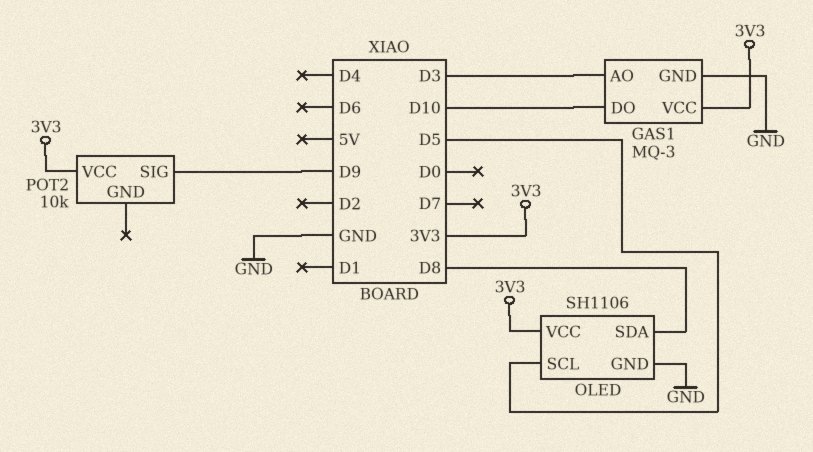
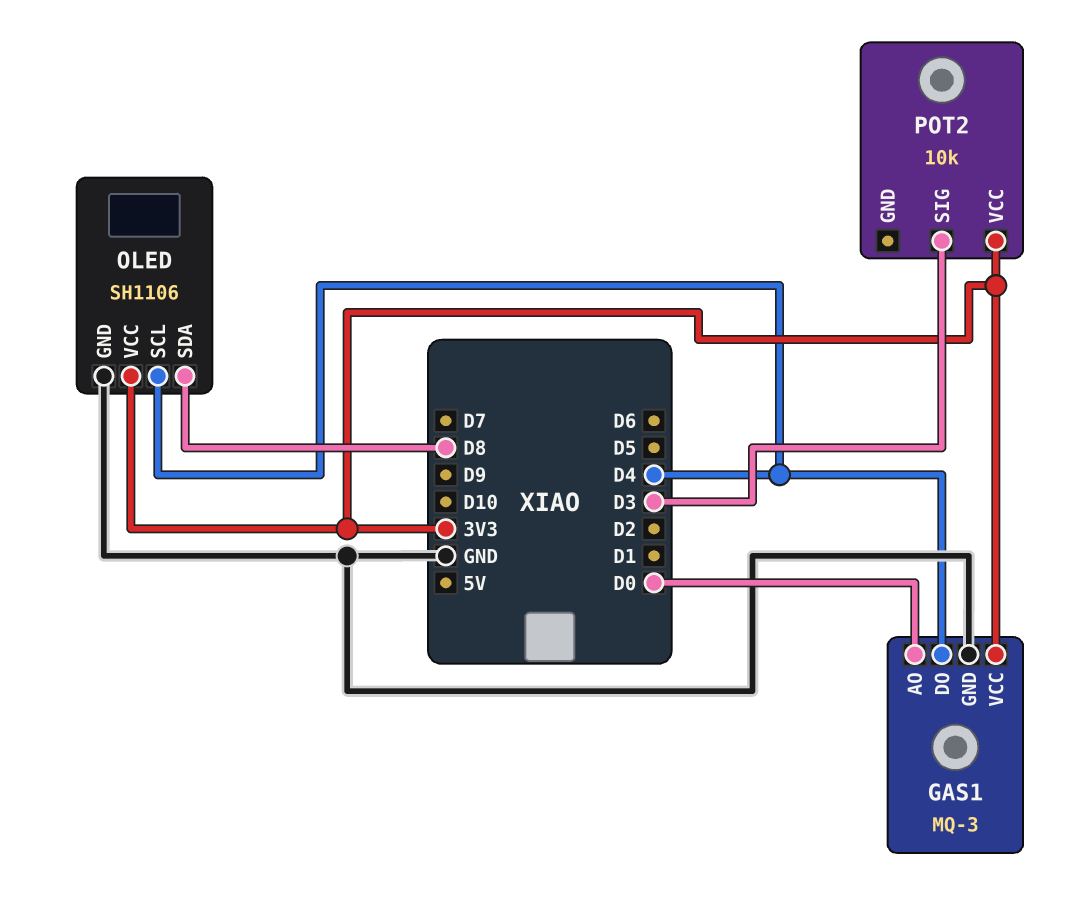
GAS1 pin AO: D3 -> D0
GAS1 pin DO: D10 -> D4
OLED pin SCL: D5 -> D4
POT2 pin SIG: D9 -> D3

